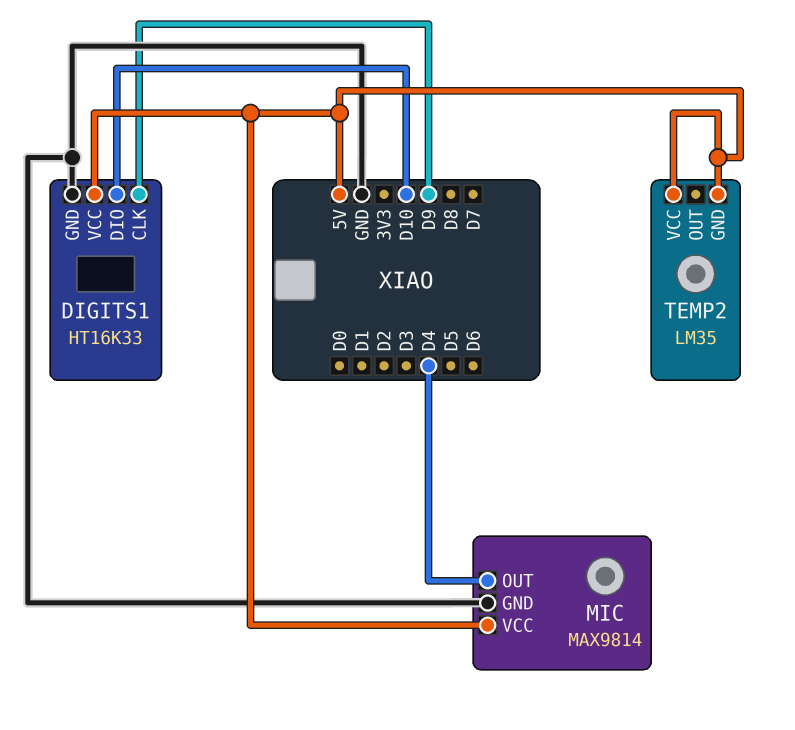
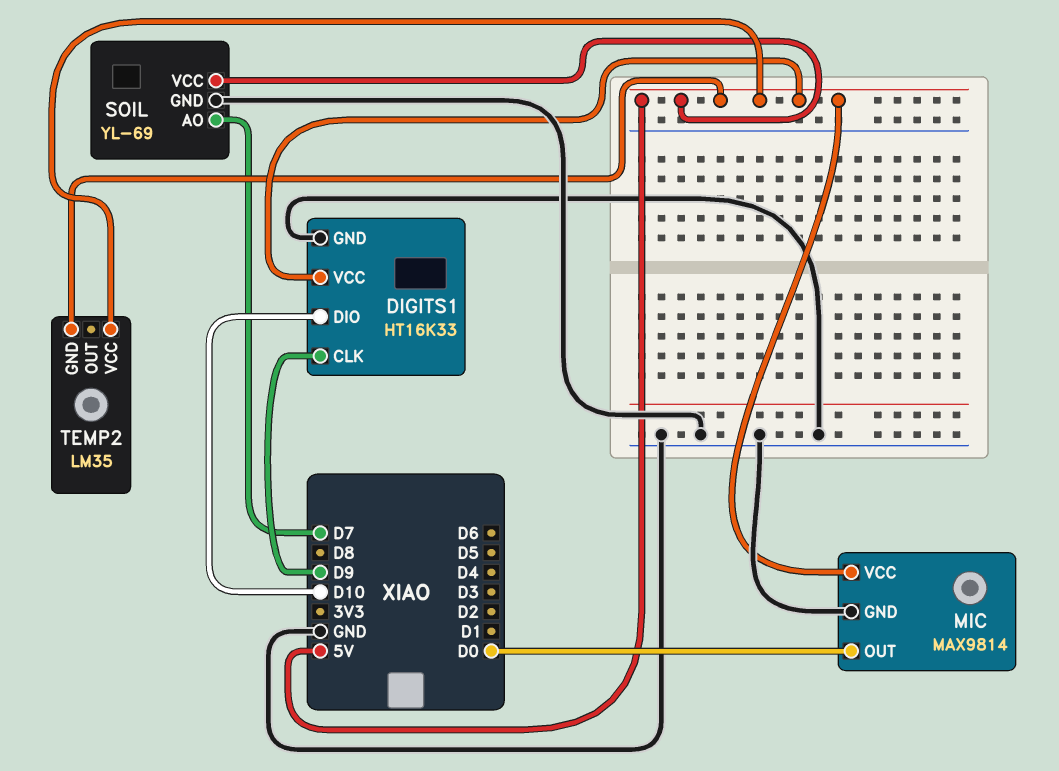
MIC pin OUT: D4 -> D0
SOIL: none -> YL-69
SOIL pin AO: none -> D7
SOIL pin GND: none -> GND
SOIL pin VCC: none -> 5V

